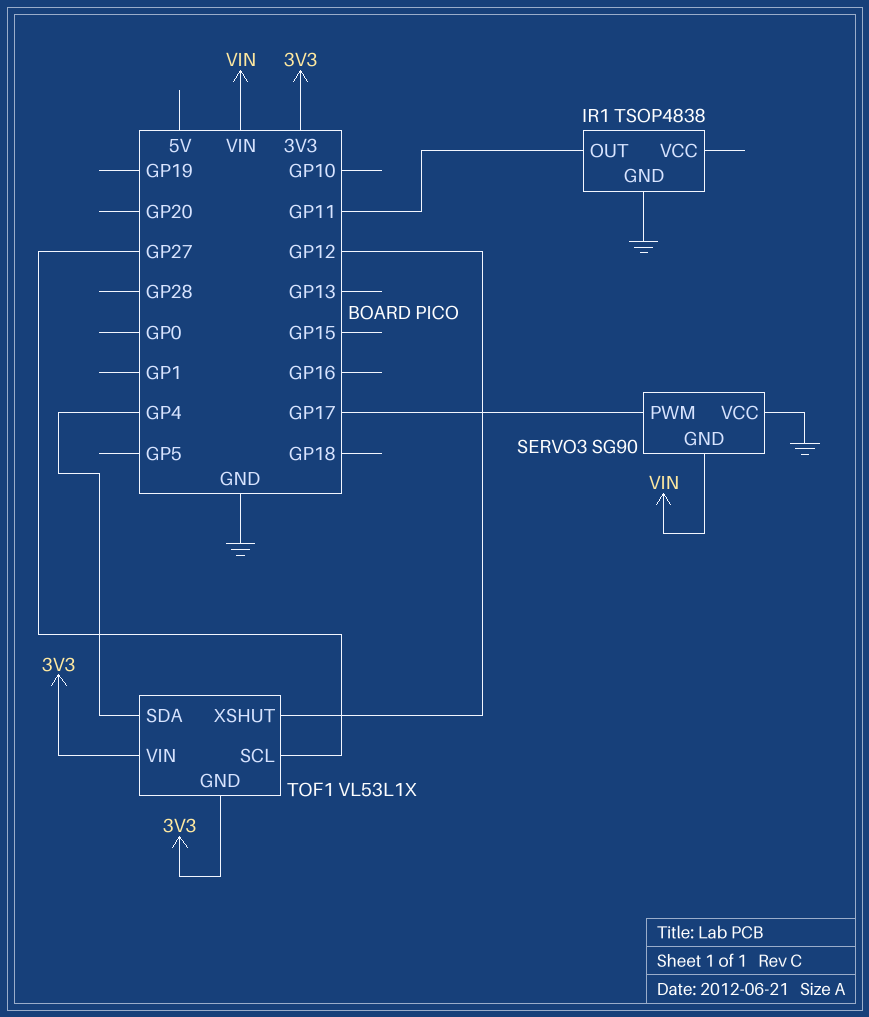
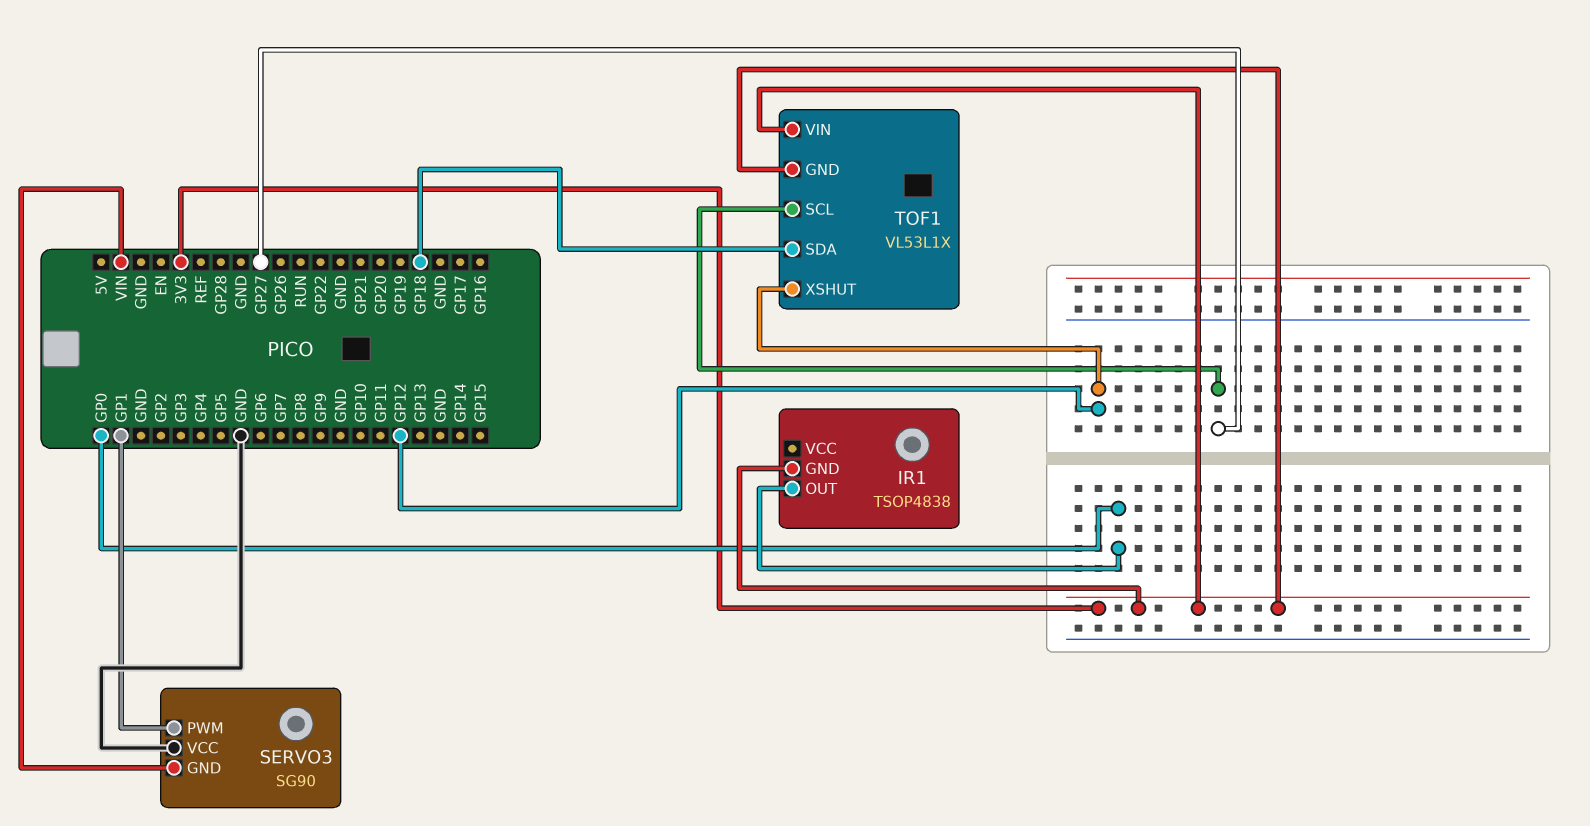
IR1 pin GND: GND -> 3V3
IR1 pin OUT: GP11 -> GP0
SERVO3 pin PWM: GP17 -> GP1
TOF1 pin SDA: GP4 -> GP18

